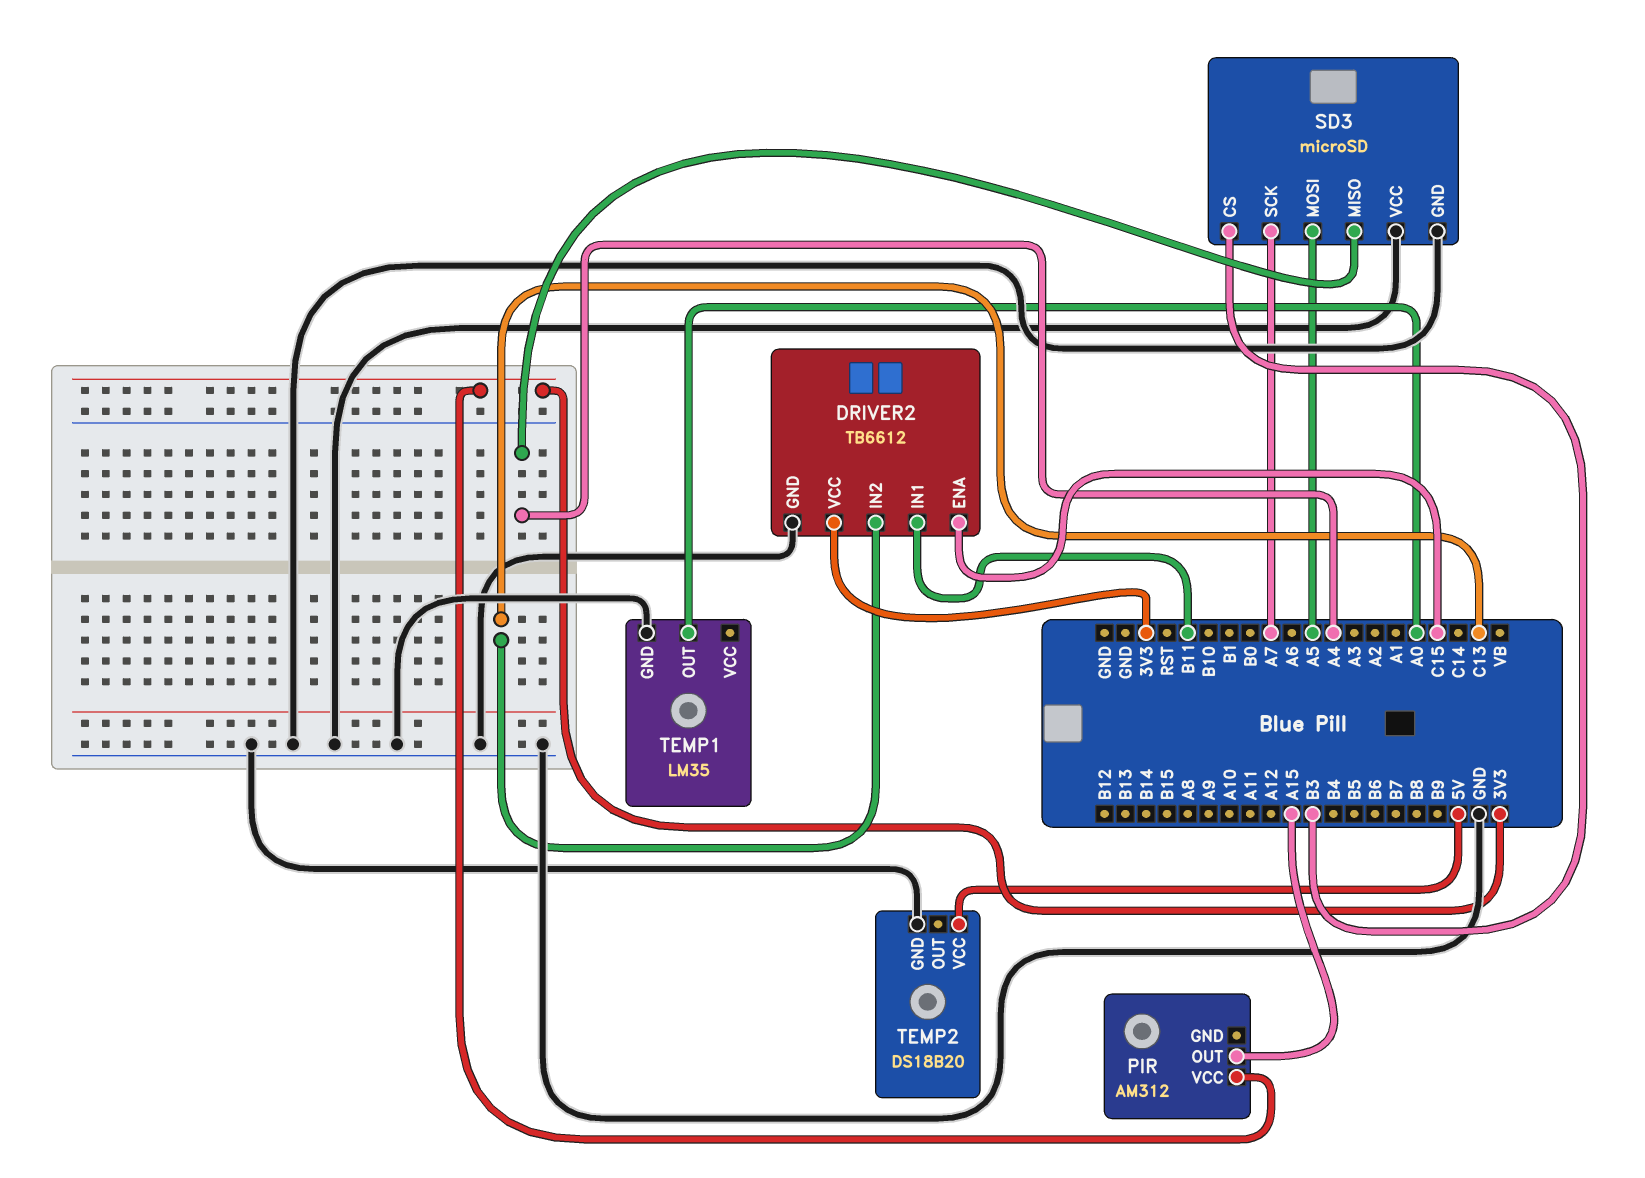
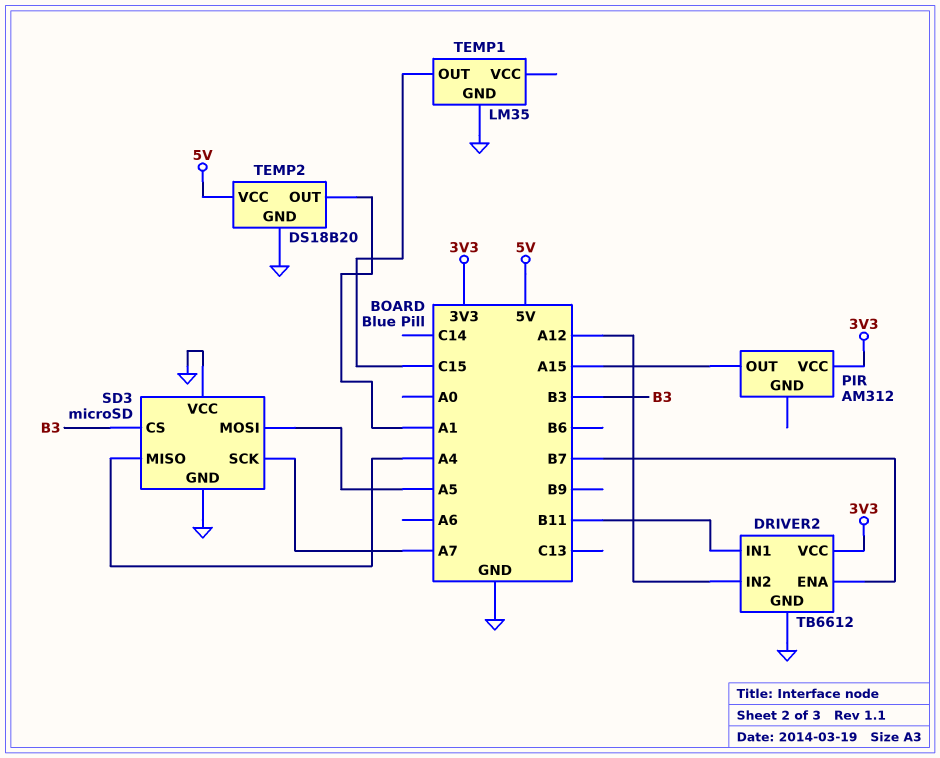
DRIVER2 pin ENA: C15 -> B7
DRIVER2 pin IN2: C13 -> A12
TEMP1 pin OUT: A0 -> C15
TEMP2 pin OUT: none -> A1

